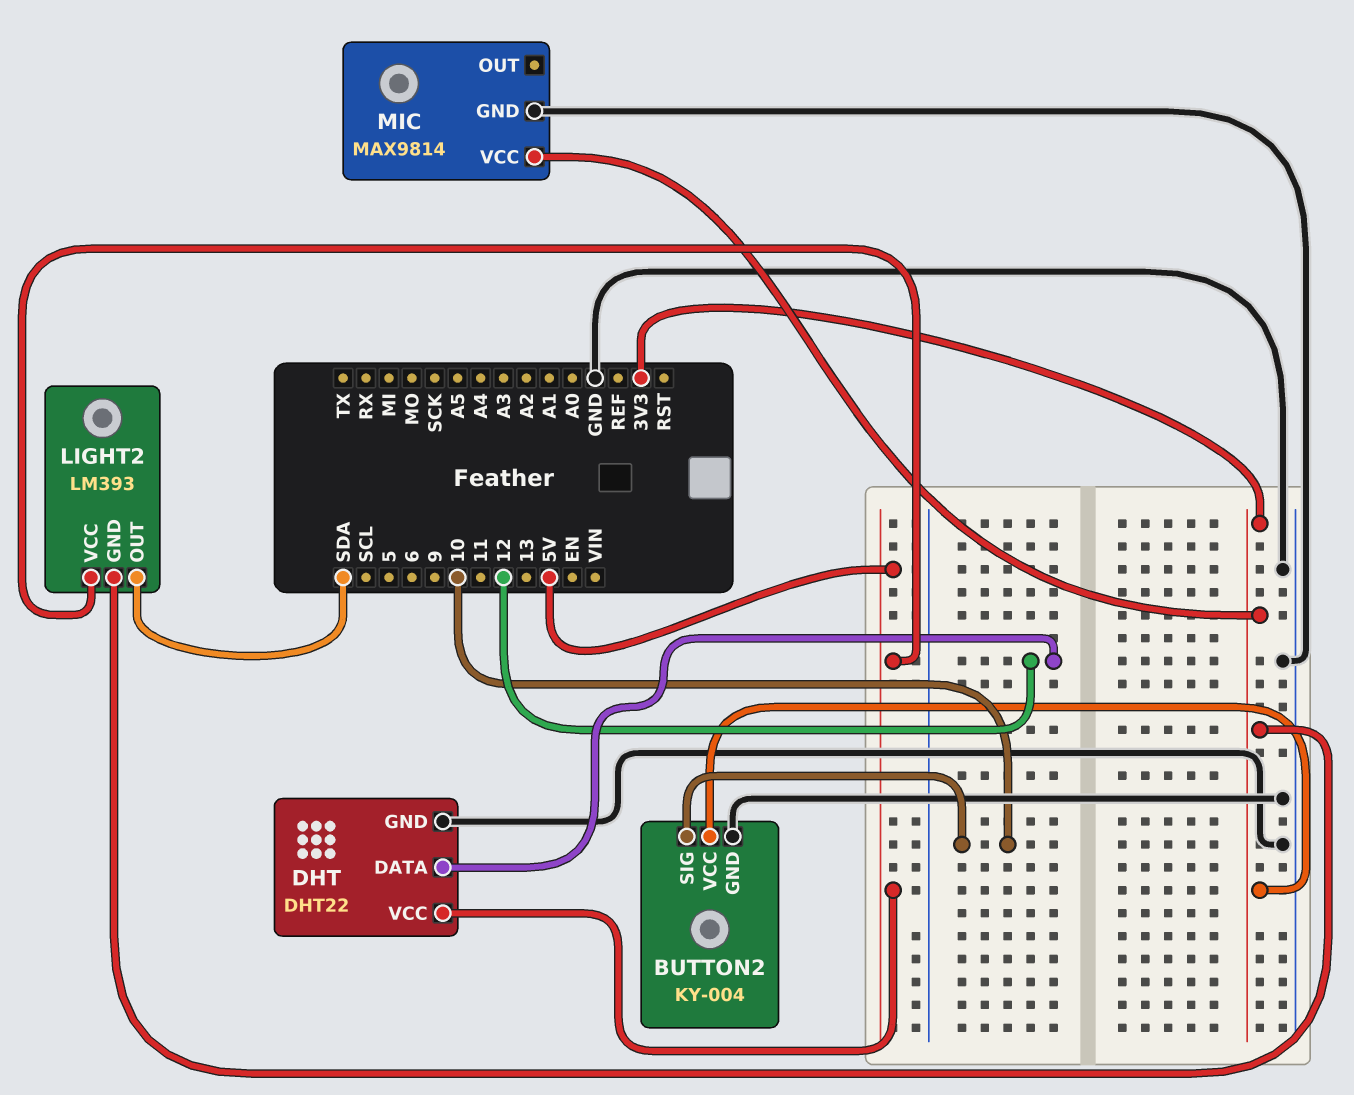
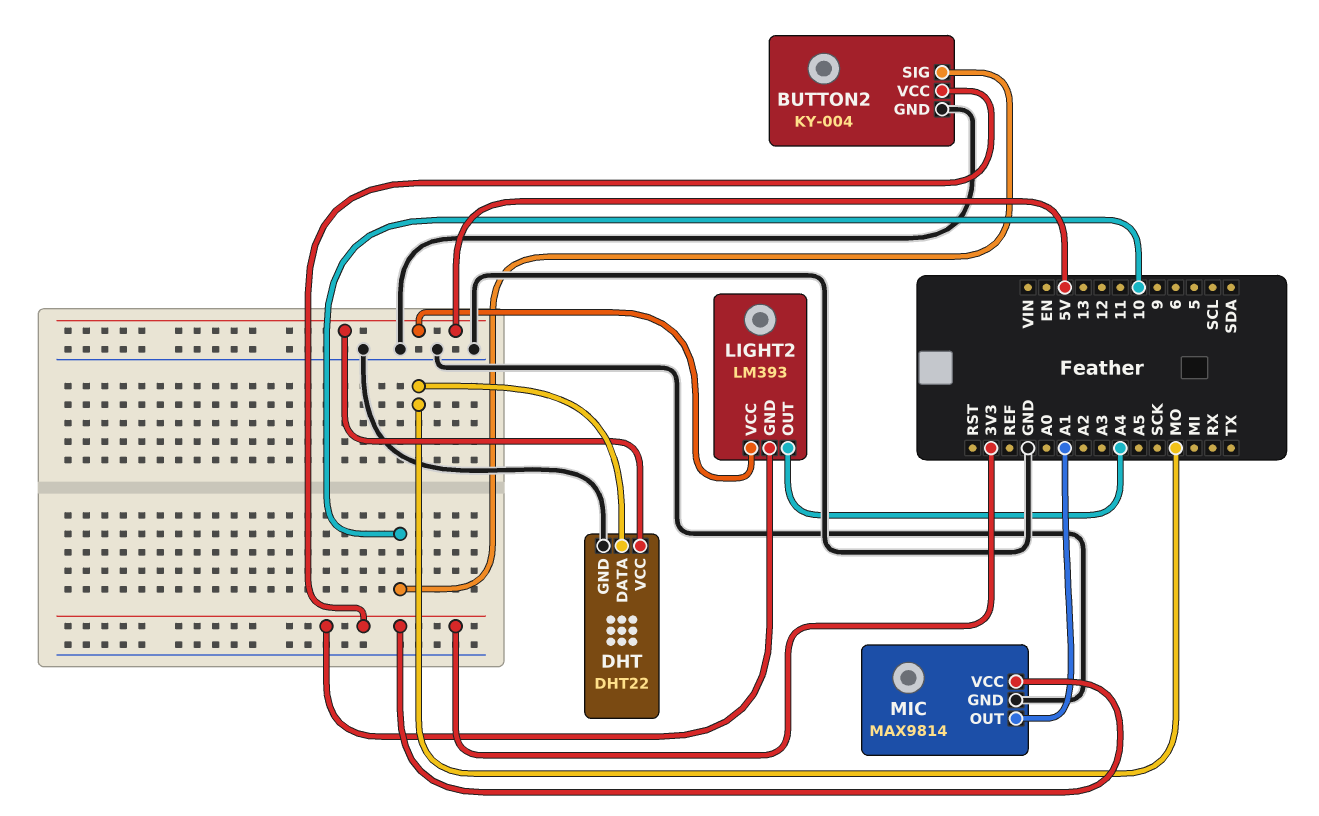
DHT pin DATA: 12 -> MO
LIGHT2 pin OUT: SDA -> A4
MIC pin OUT: none -> A1

